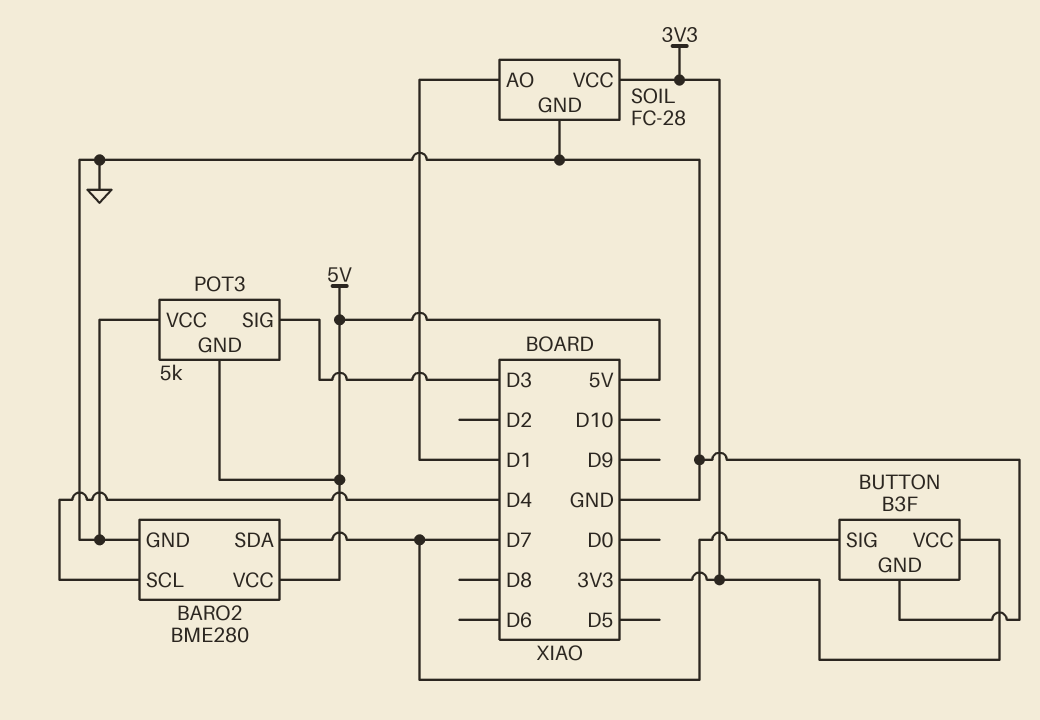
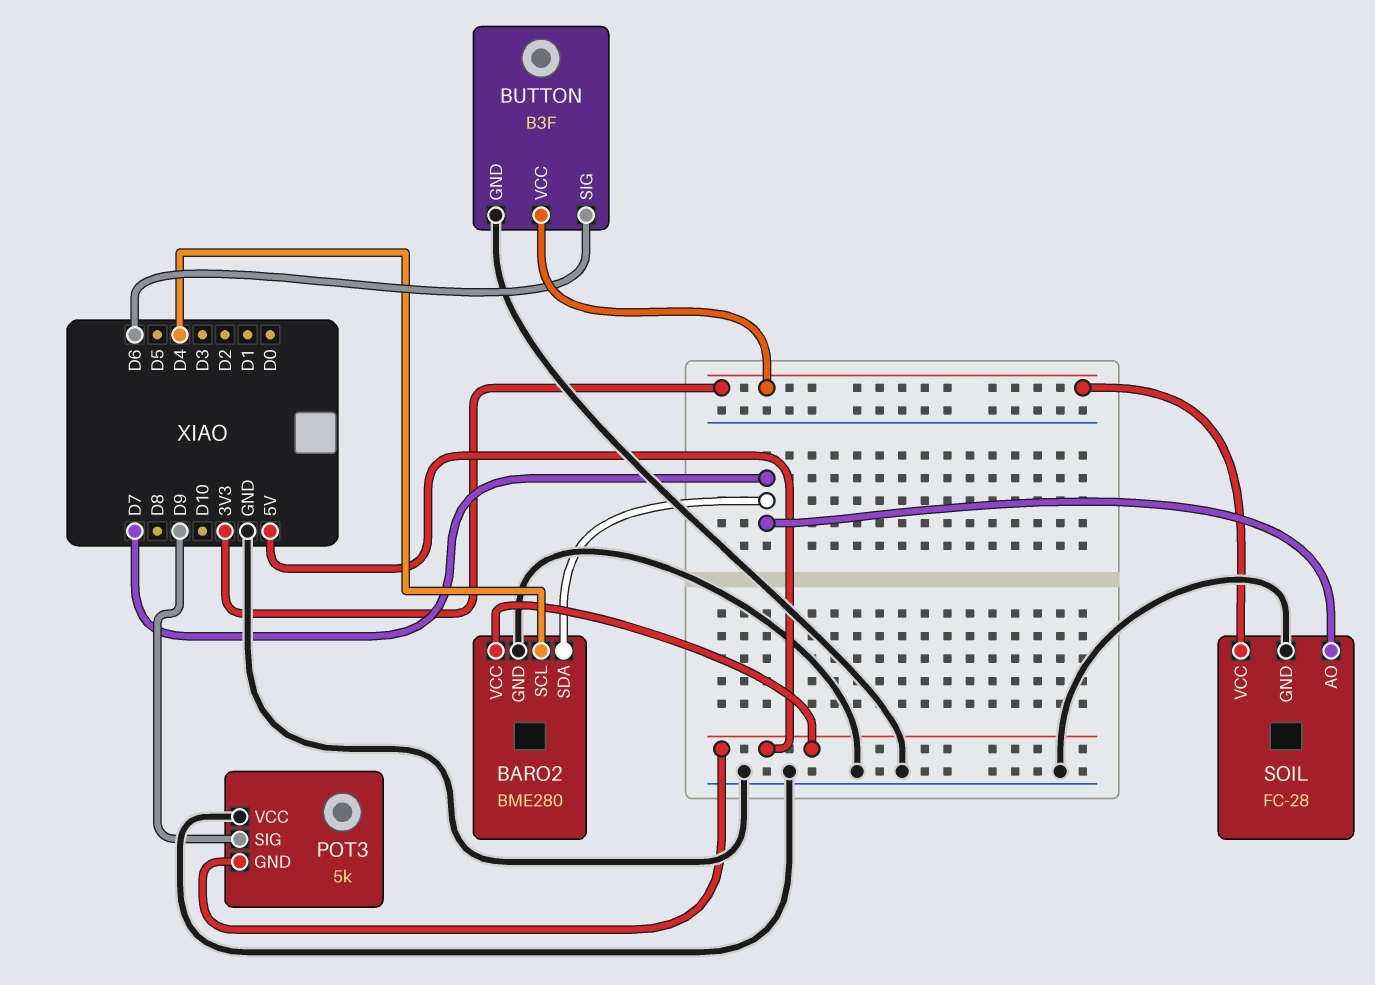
BUTTON pin SIG: D7 -> D6
POT3 pin SIG: D3 -> D9
SOIL pin AO: D1 -> D7

